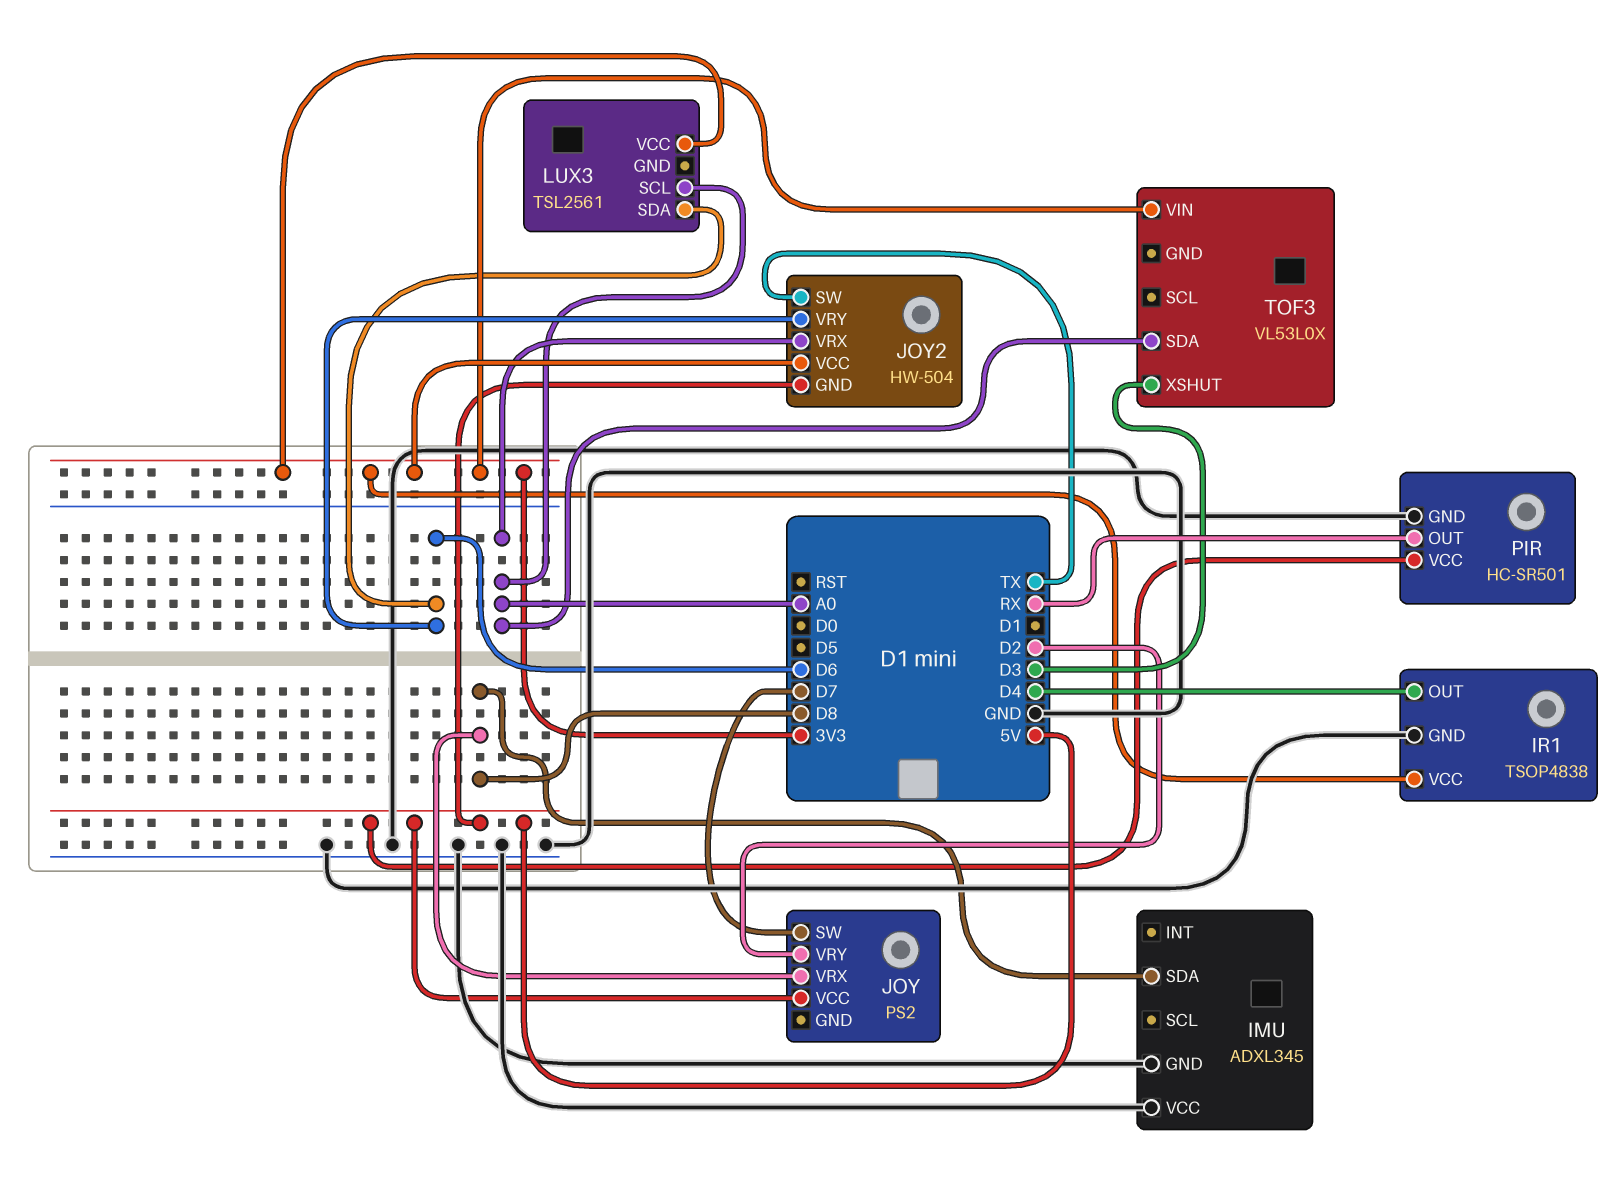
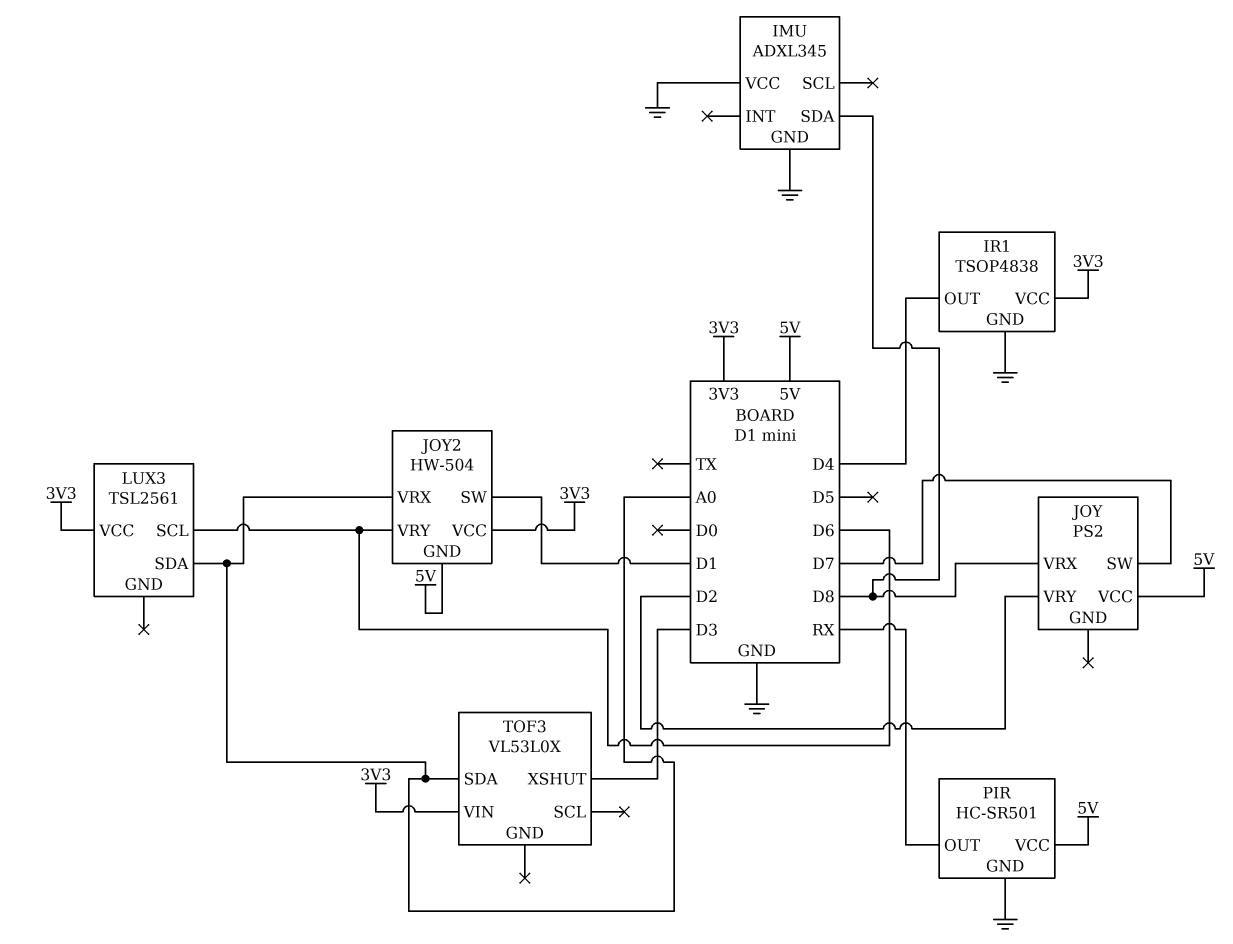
JOY2 pin SW: TX -> D1
LUX3 pin SCL: A0 -> D6
LUX3 pin SDA: D6 -> A0

